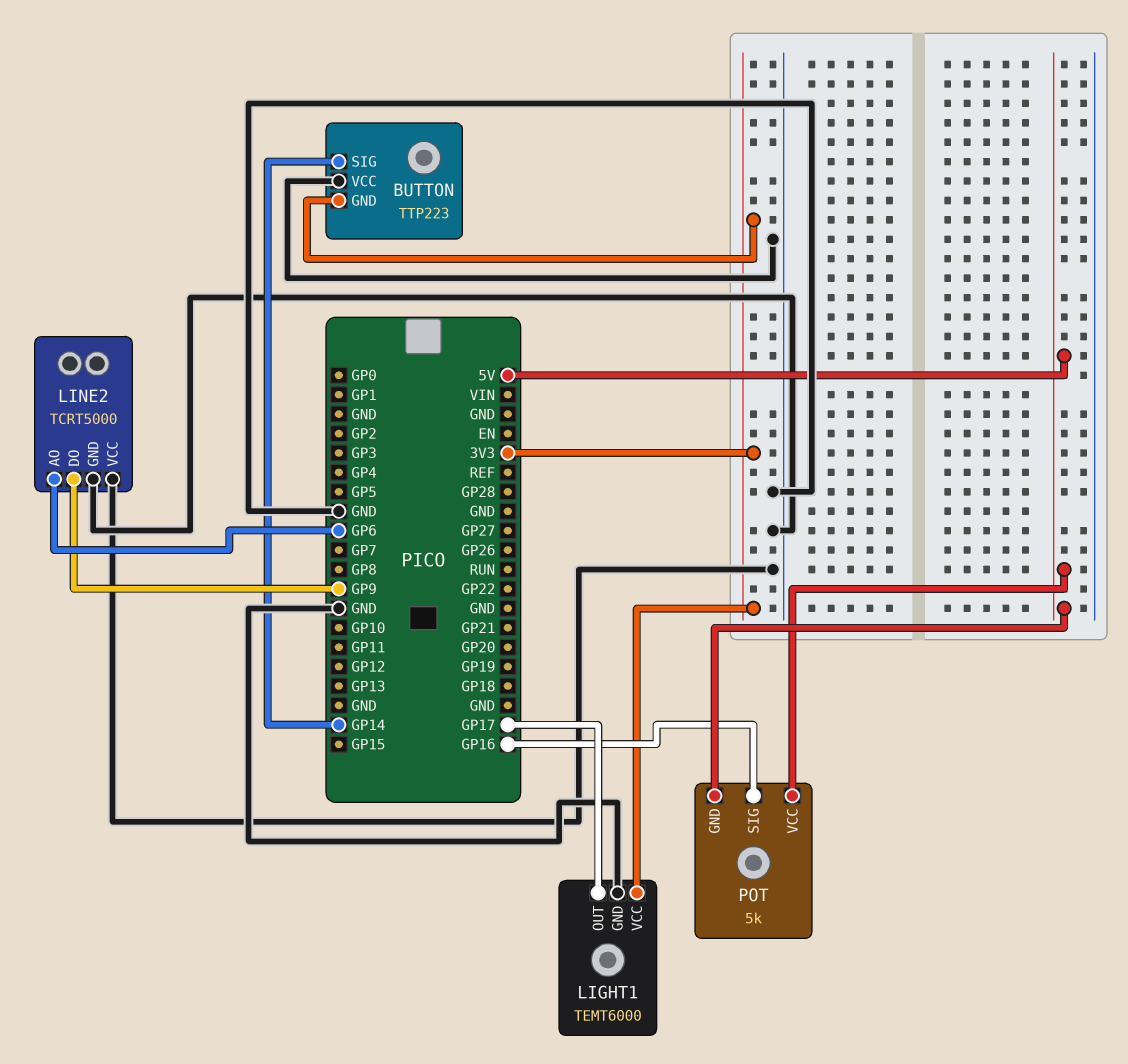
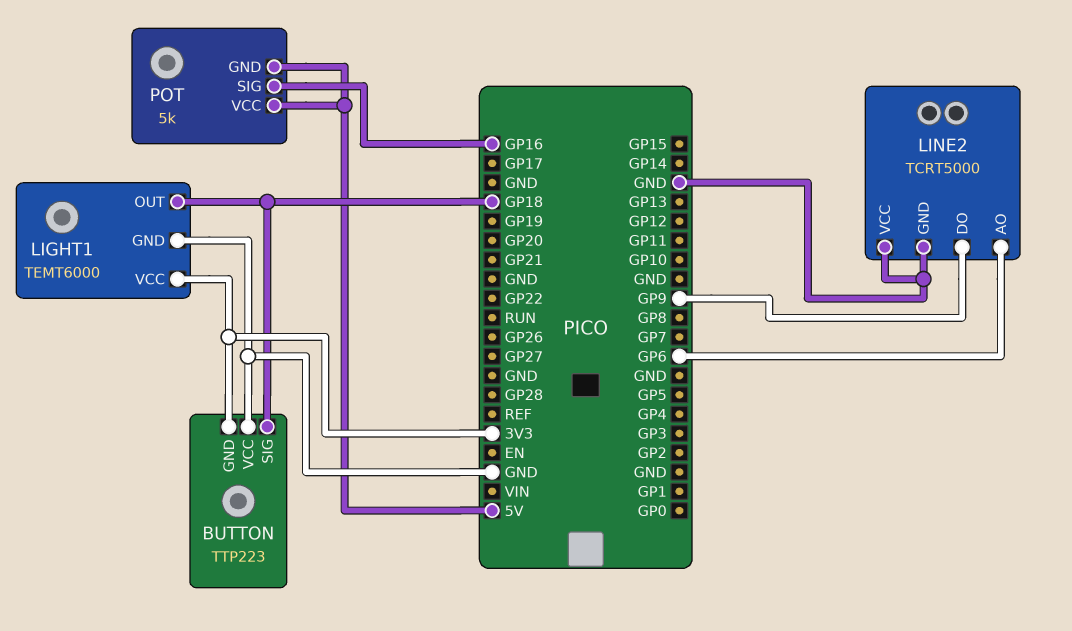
BUTTON pin SIG: GP14 -> GP18
LIGHT1 pin OUT: GP17 -> GP18

